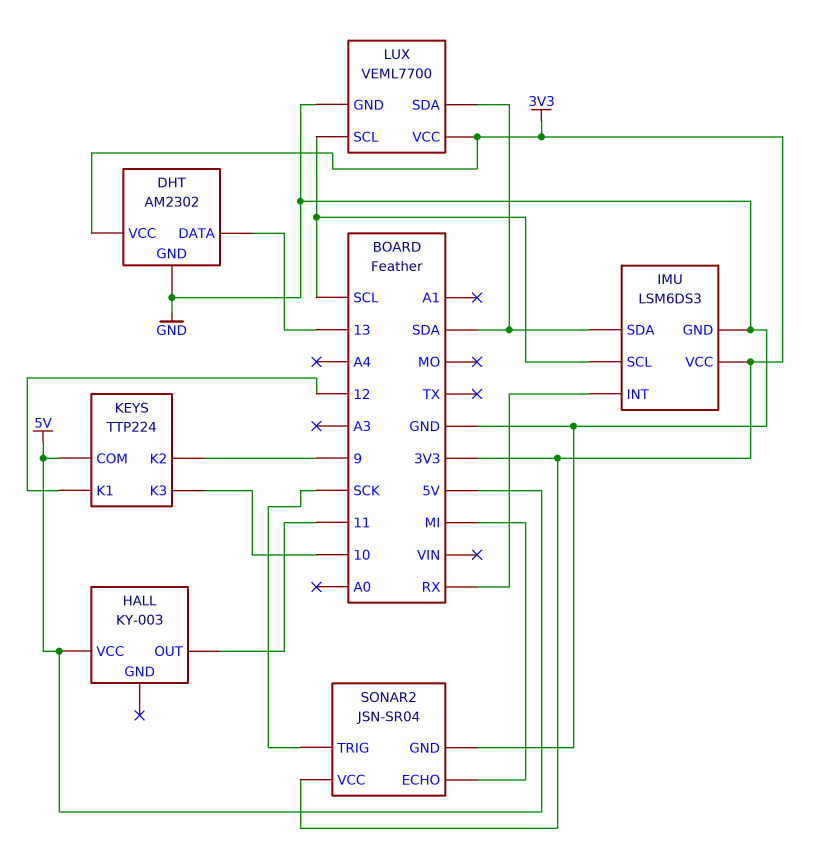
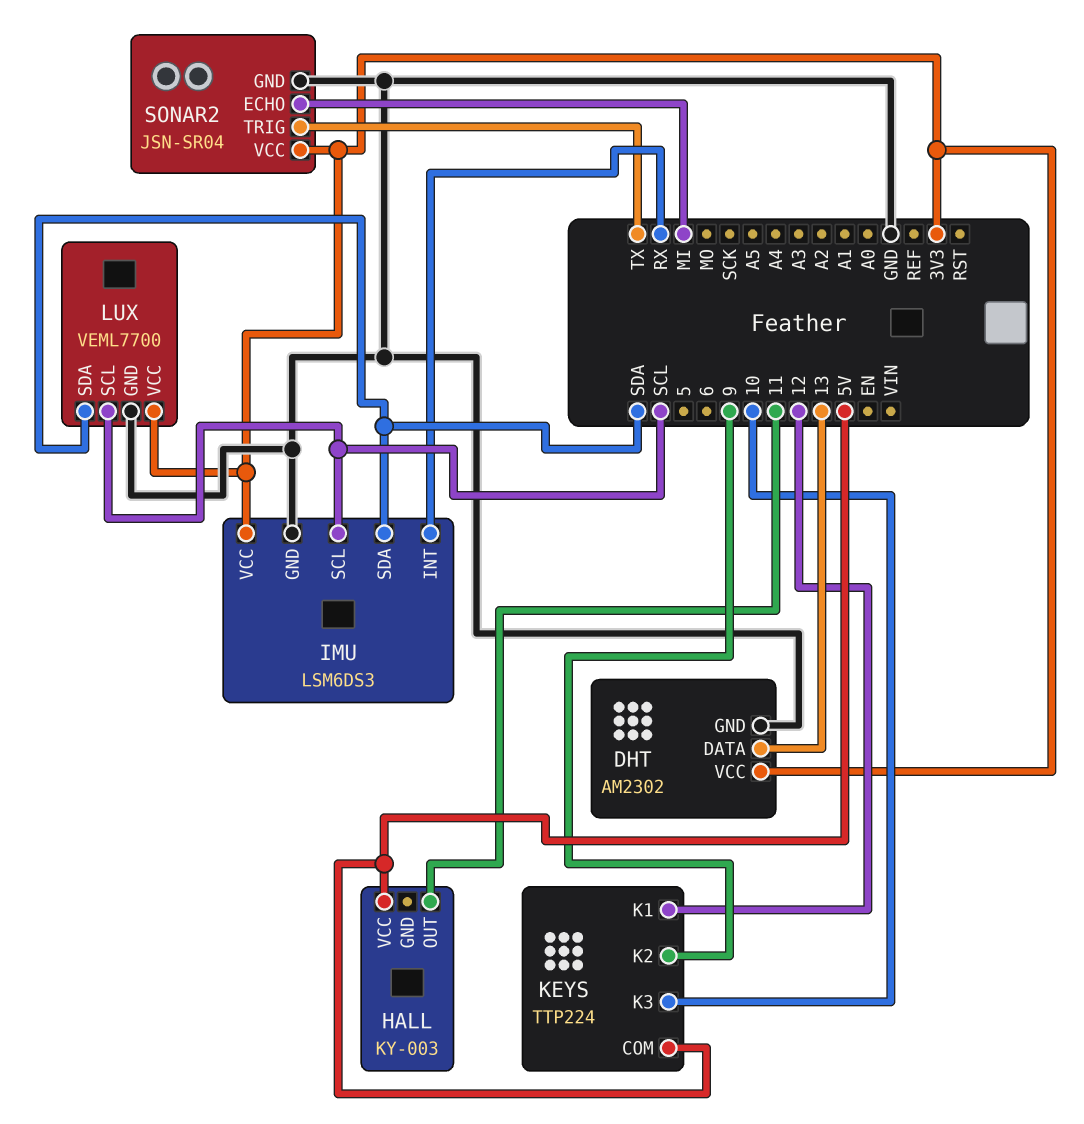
SONAR2 pin TRIG: SCK -> TX

